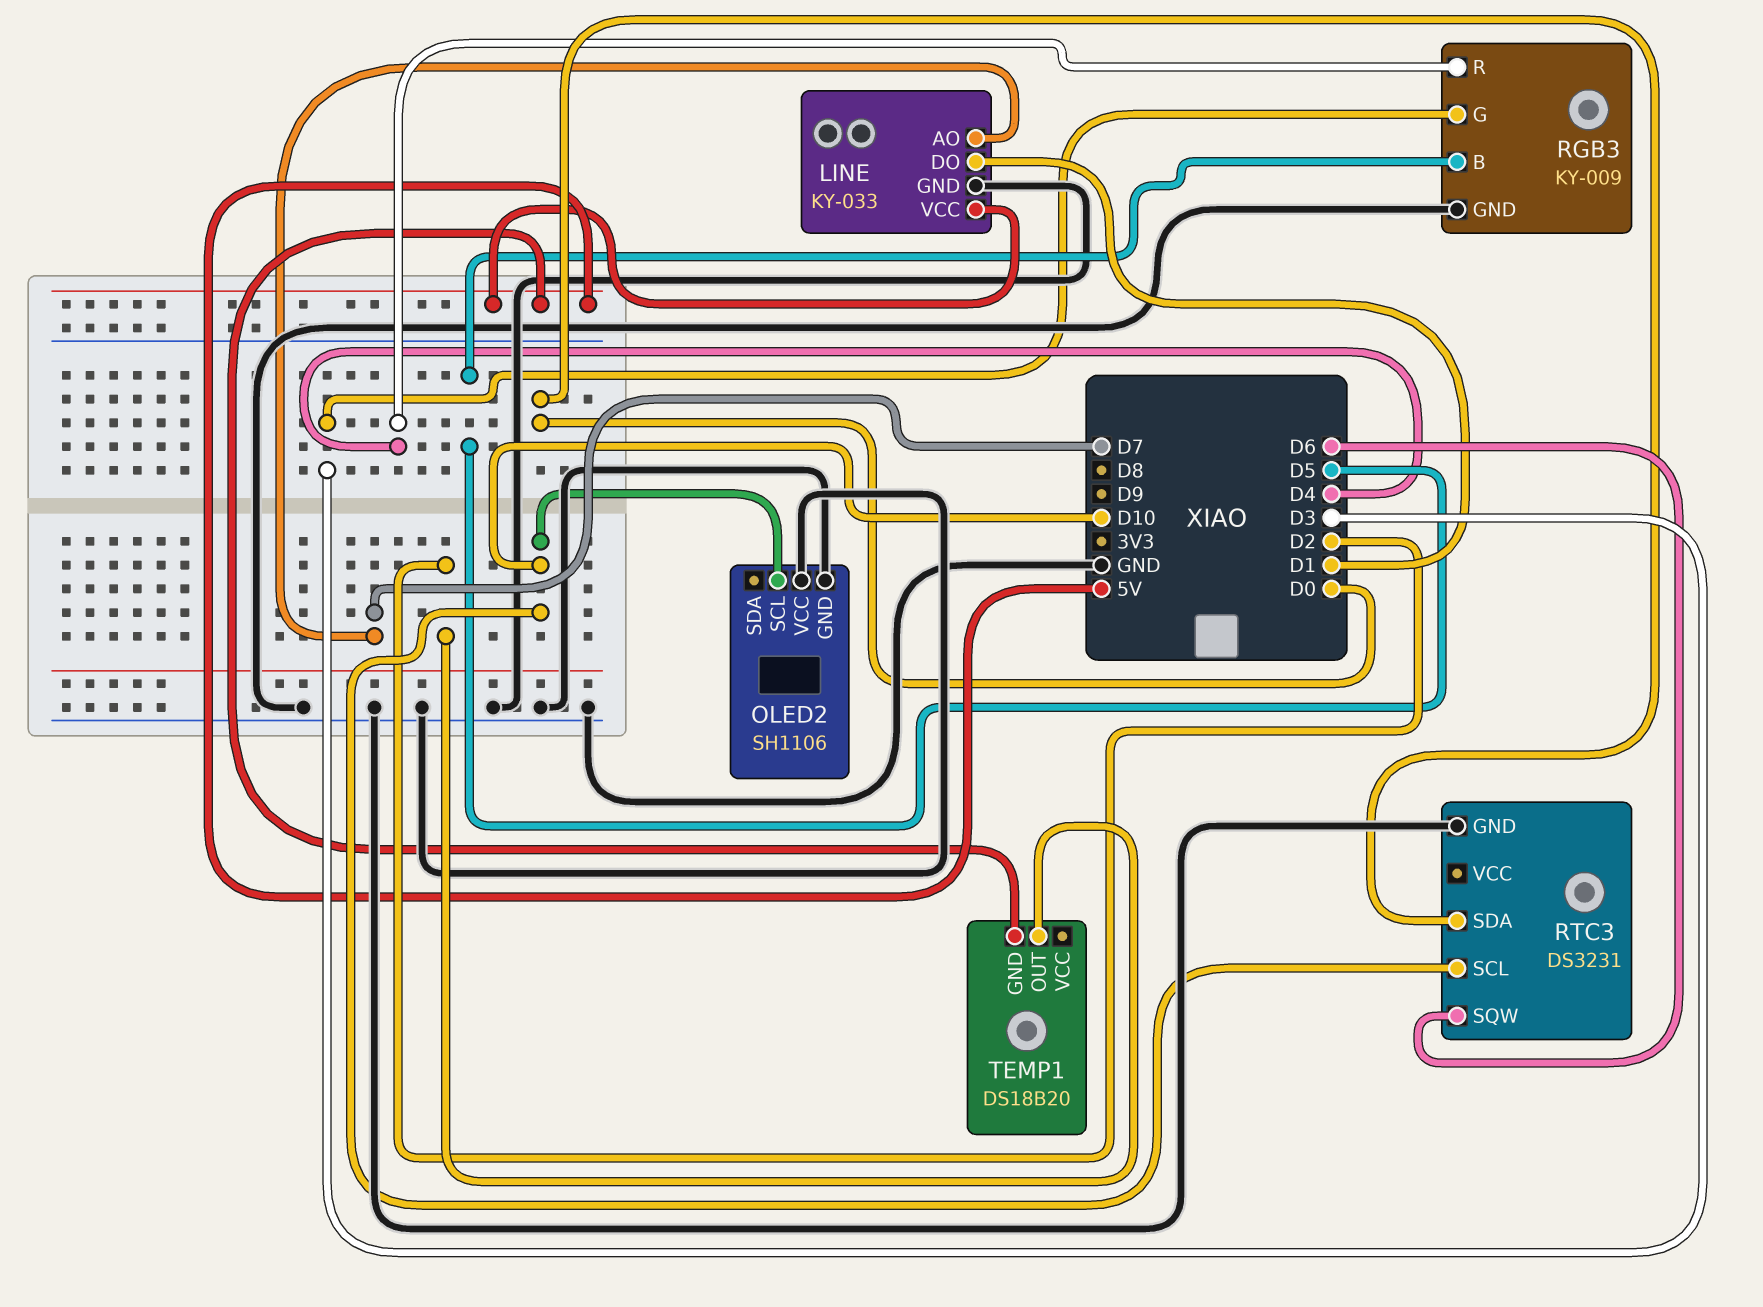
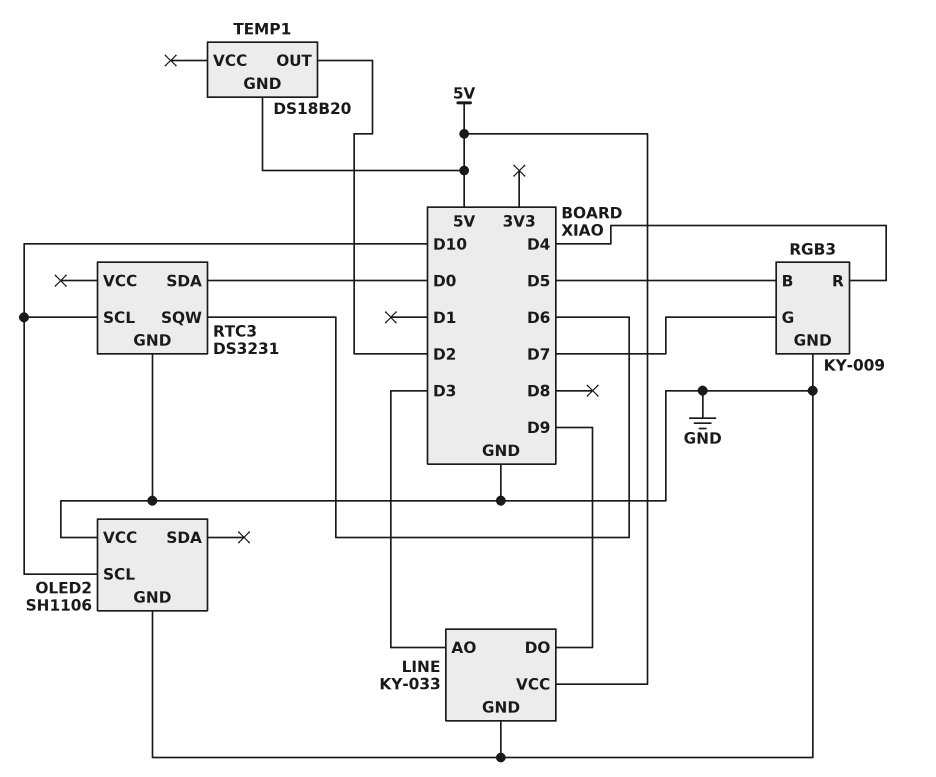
LINE pin AO: D7 -> D3
LINE pin DO: D1 -> D9
RGB3 pin G: D3 -> D7

